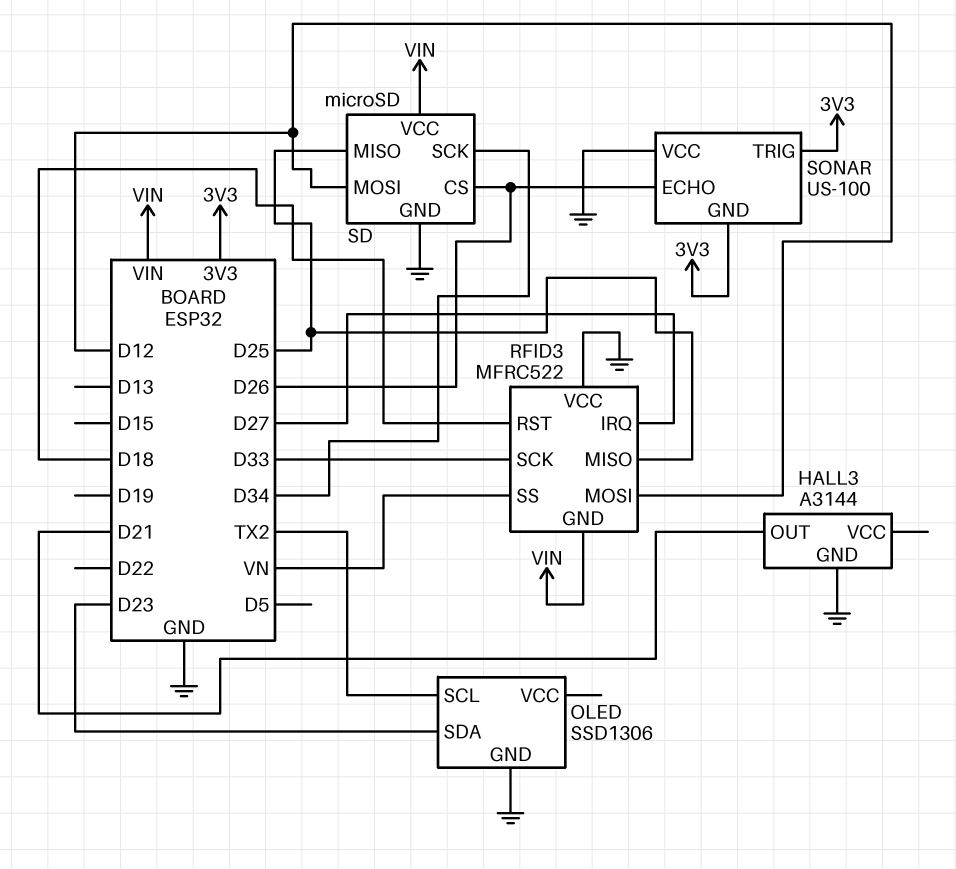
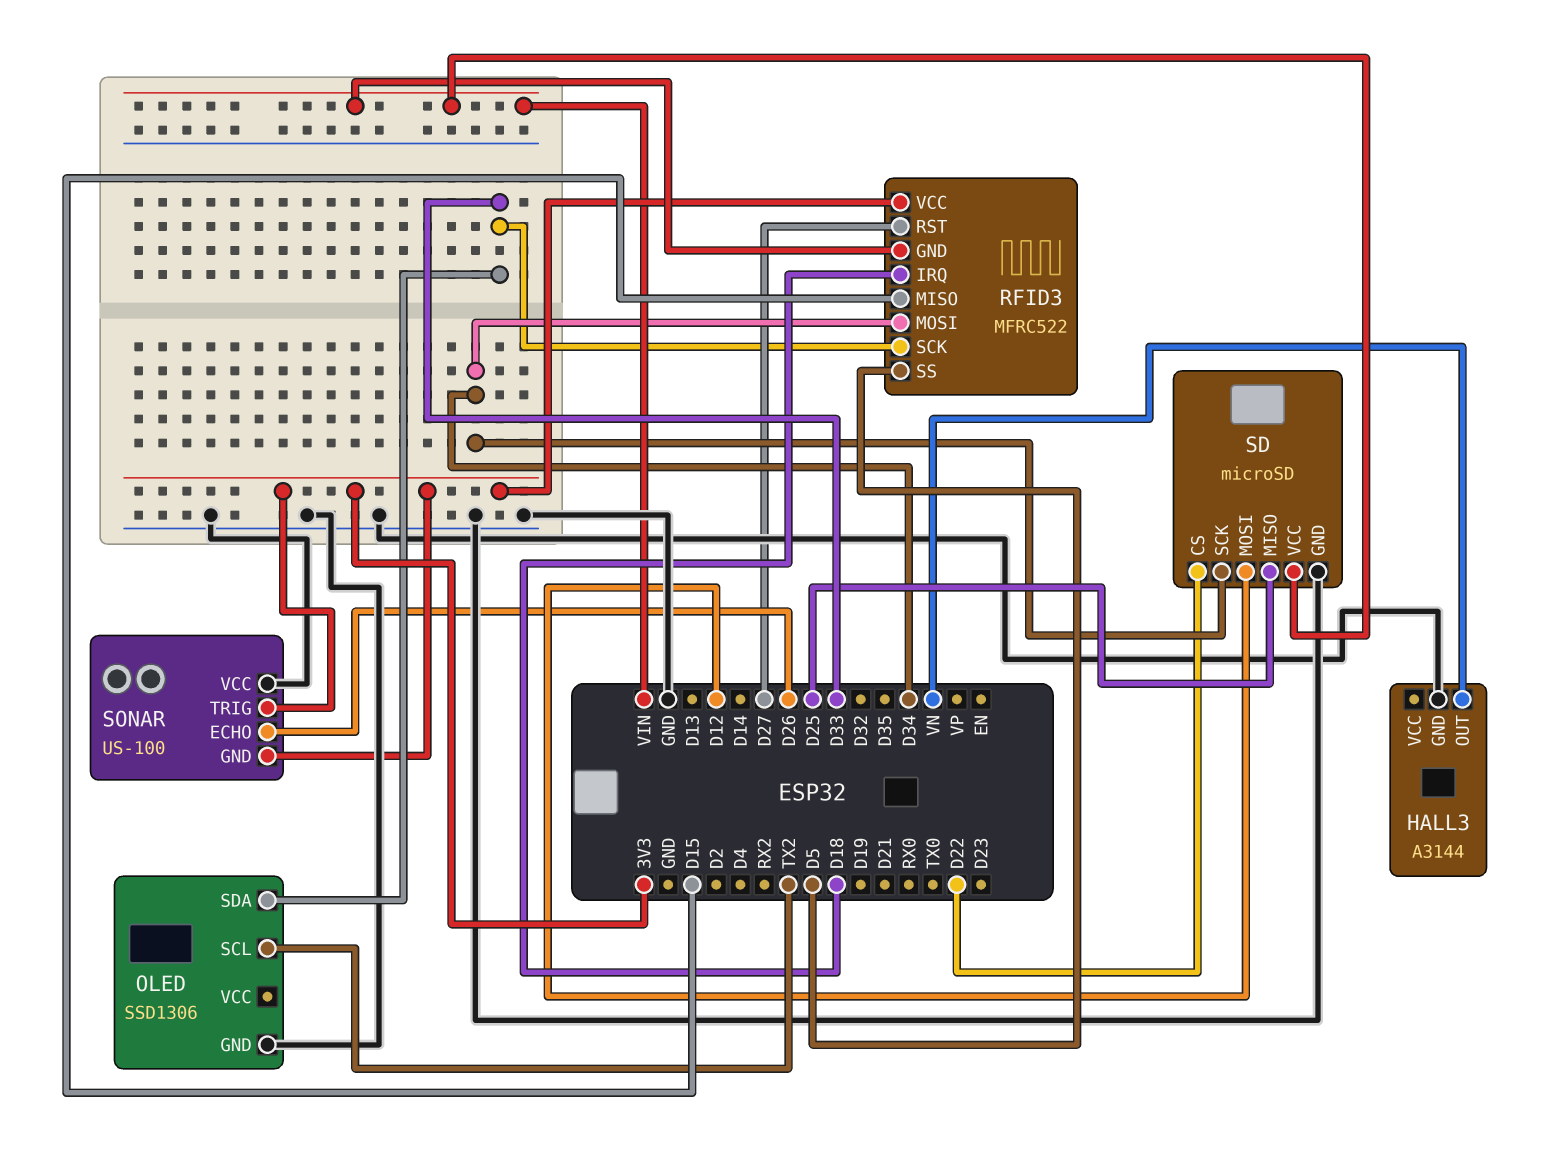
HALL3 pin OUT: D21 -> VN
OLED pin SDA: D23 -> D33
RFID3 pin IRQ: D27 -> D18
RFID3 pin MISO: D25 -> D15
RFID3 pin MOSI: D12 -> D34
RFID3 pin RST: D18 -> D27
RFID3 pin SS: VN -> D5
RFID3 pin VCC: GND -> 3V3
SD pin CS: D26 -> D22

